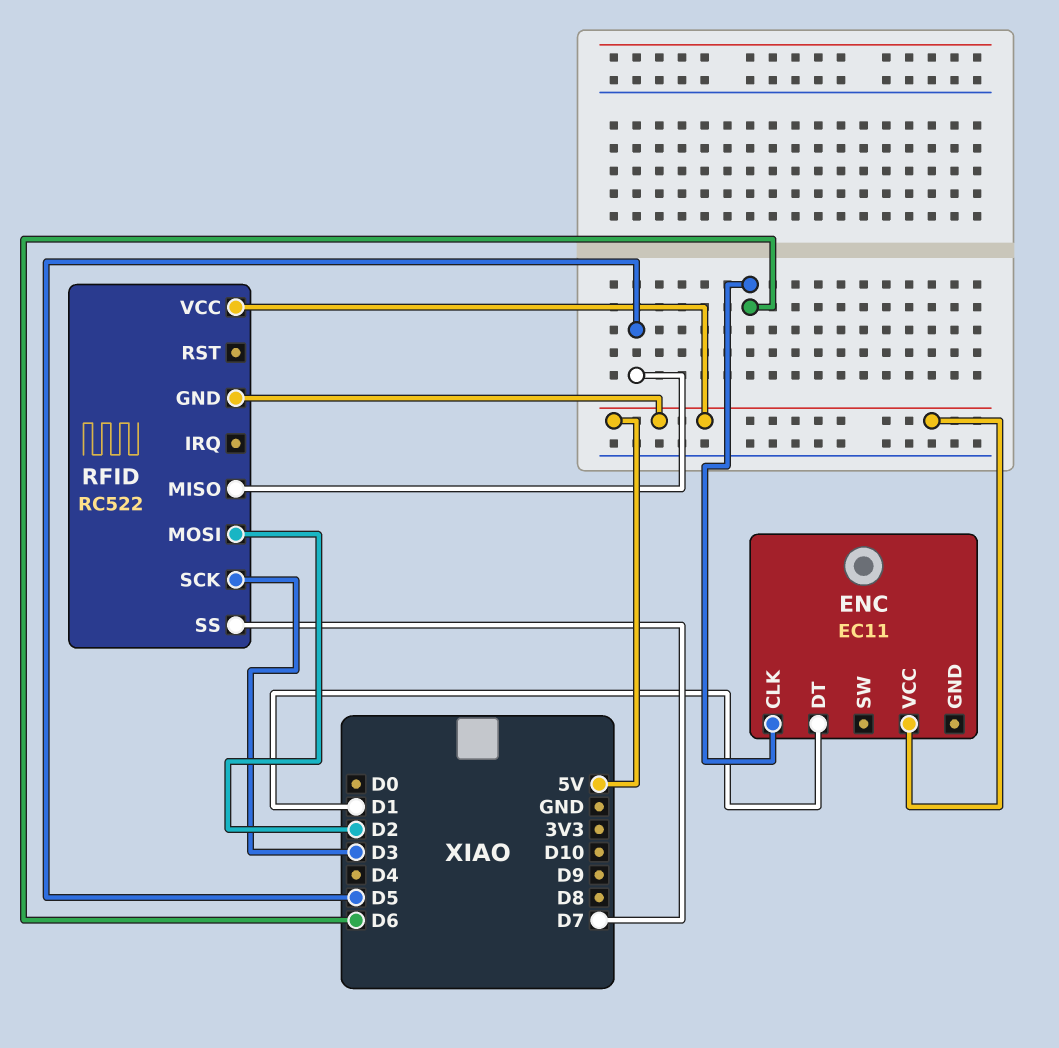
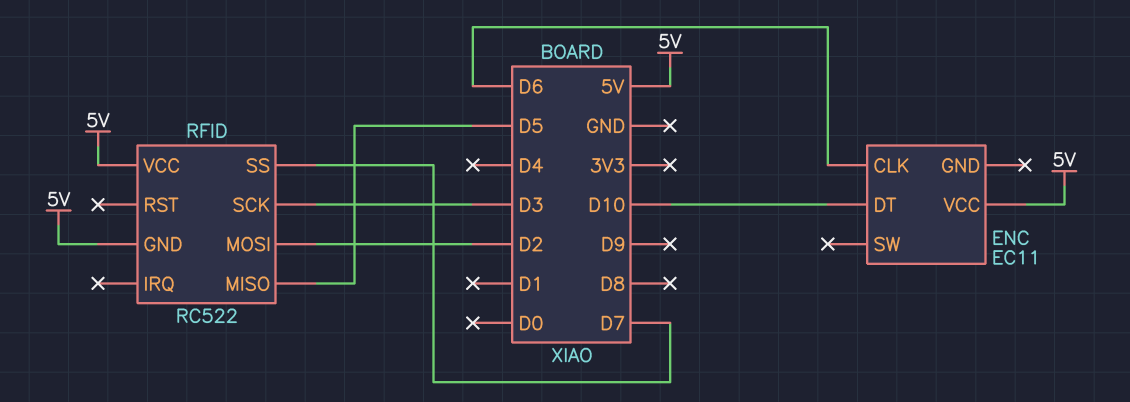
ENC pin DT: D1 -> D10

